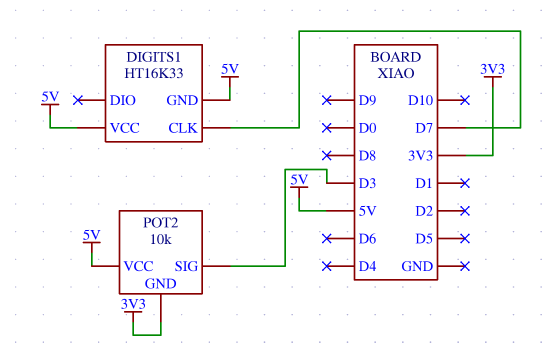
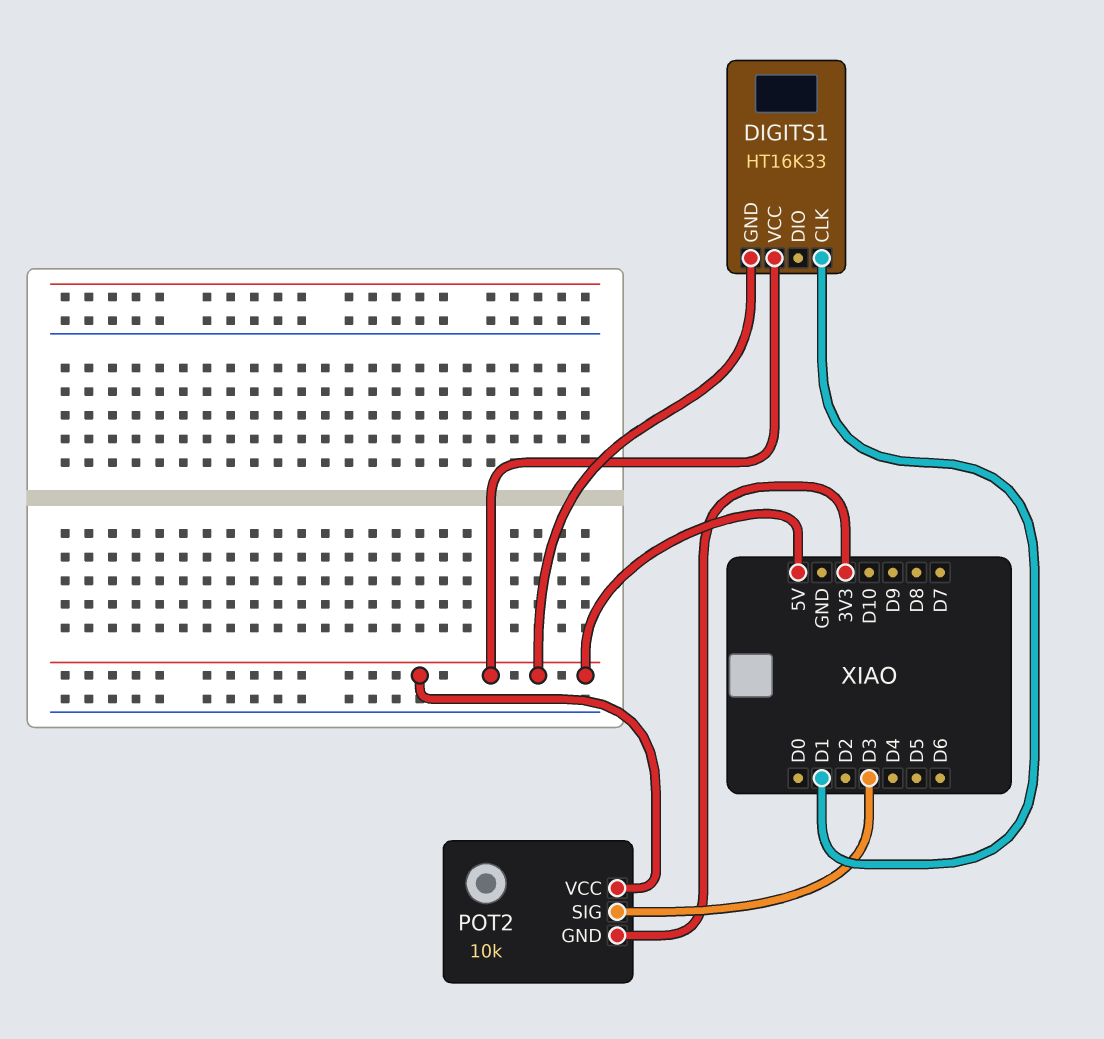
DIGITS1 pin CLK: D7 -> D1

